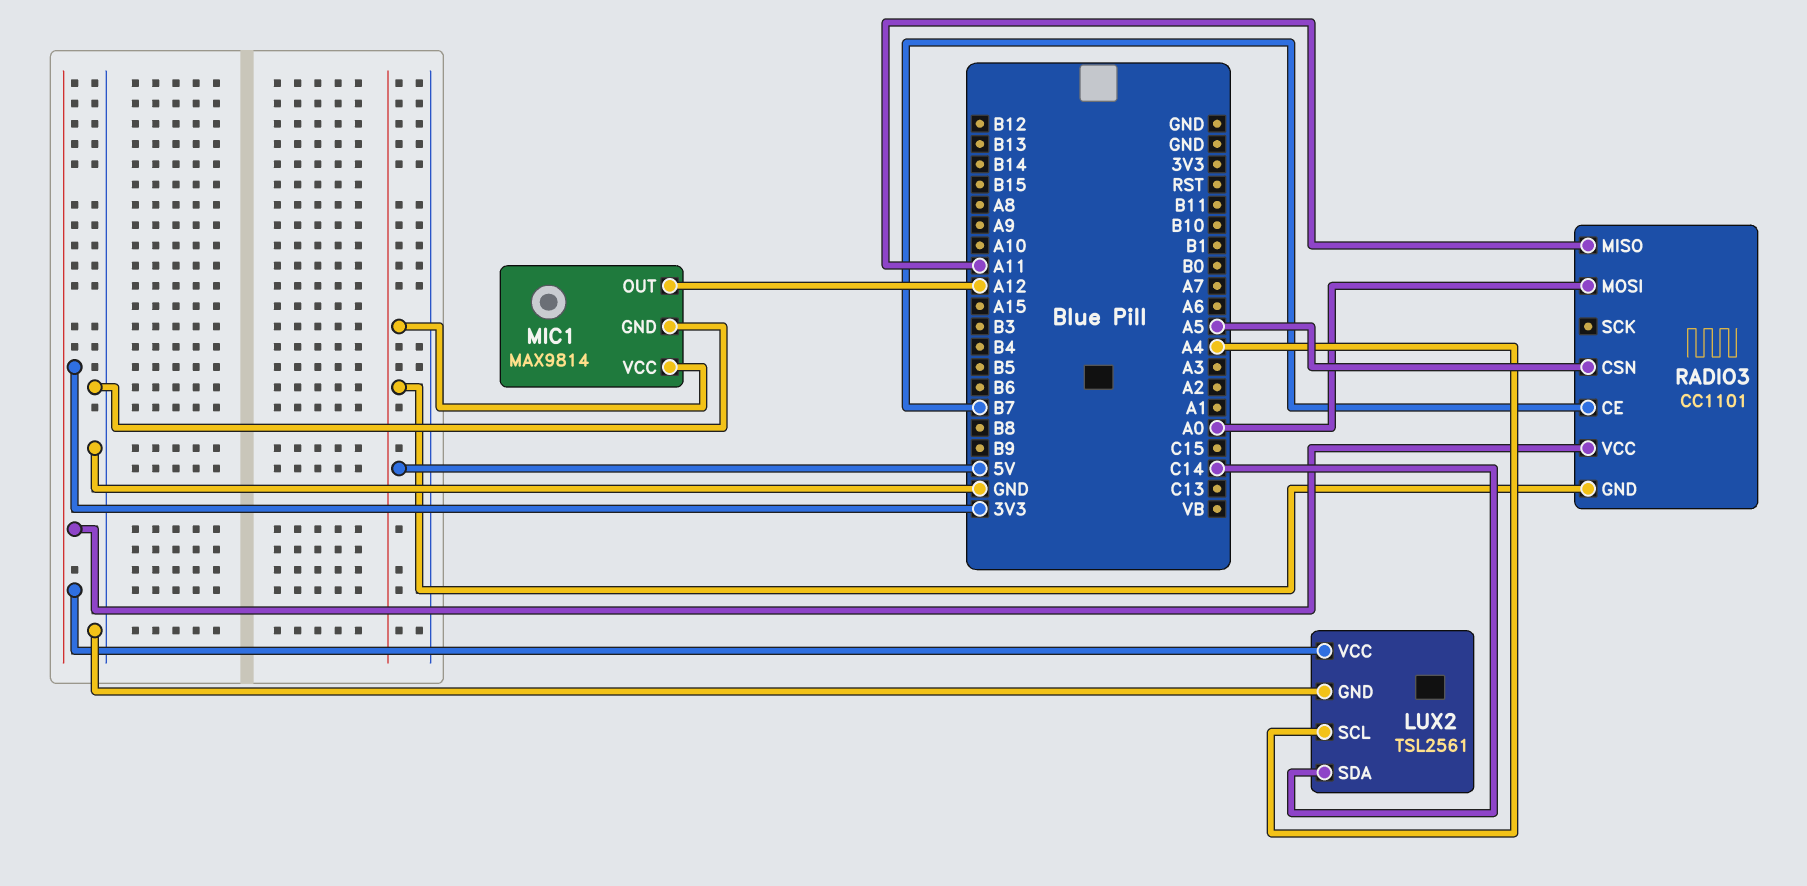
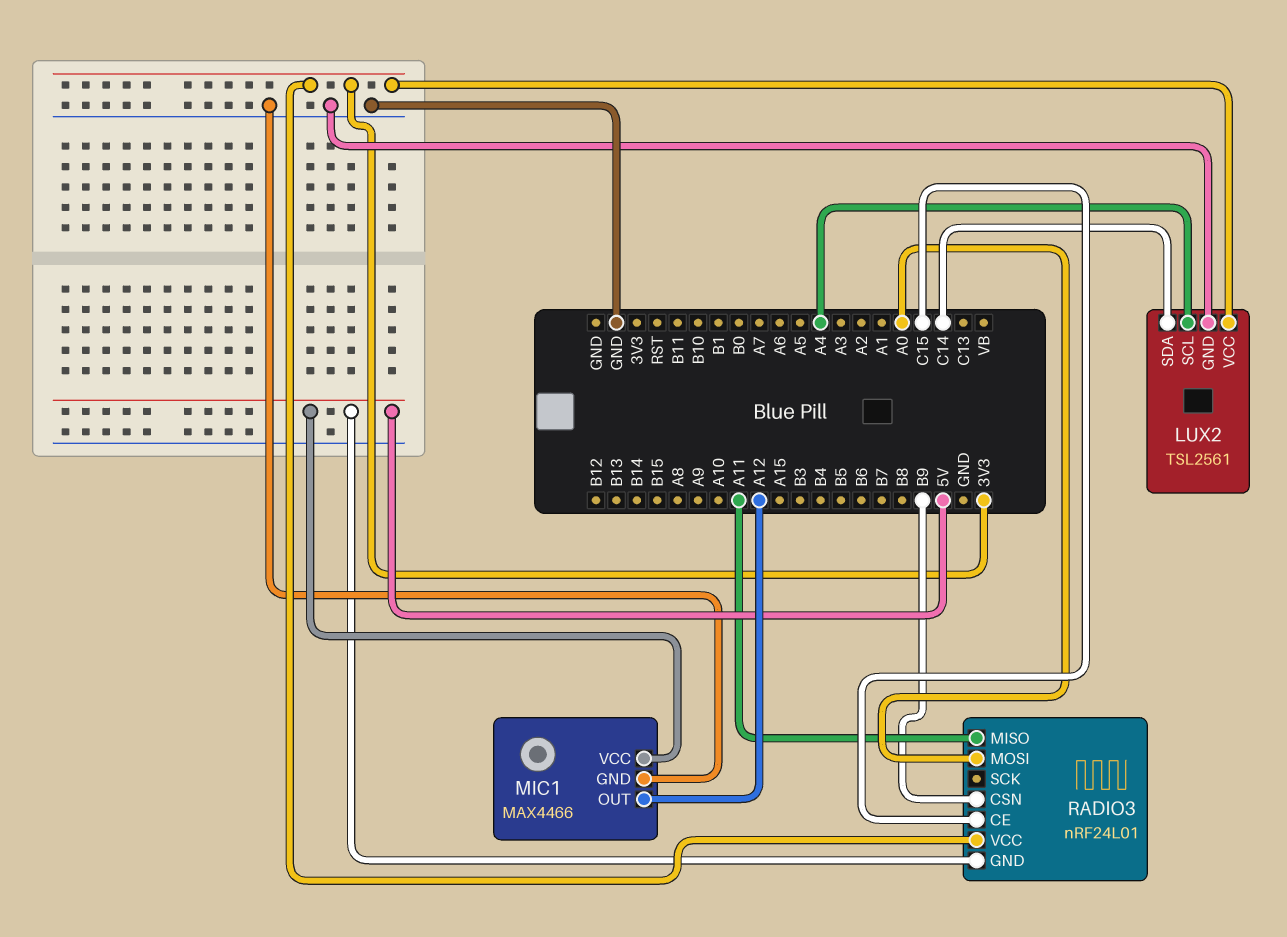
MIC1: MAX9814 -> MAX4466
RADIO3: CC1101 -> nRF24L01
RADIO3 pin CE: B7 -> C15
RADIO3 pin CSN: A5 -> B9

